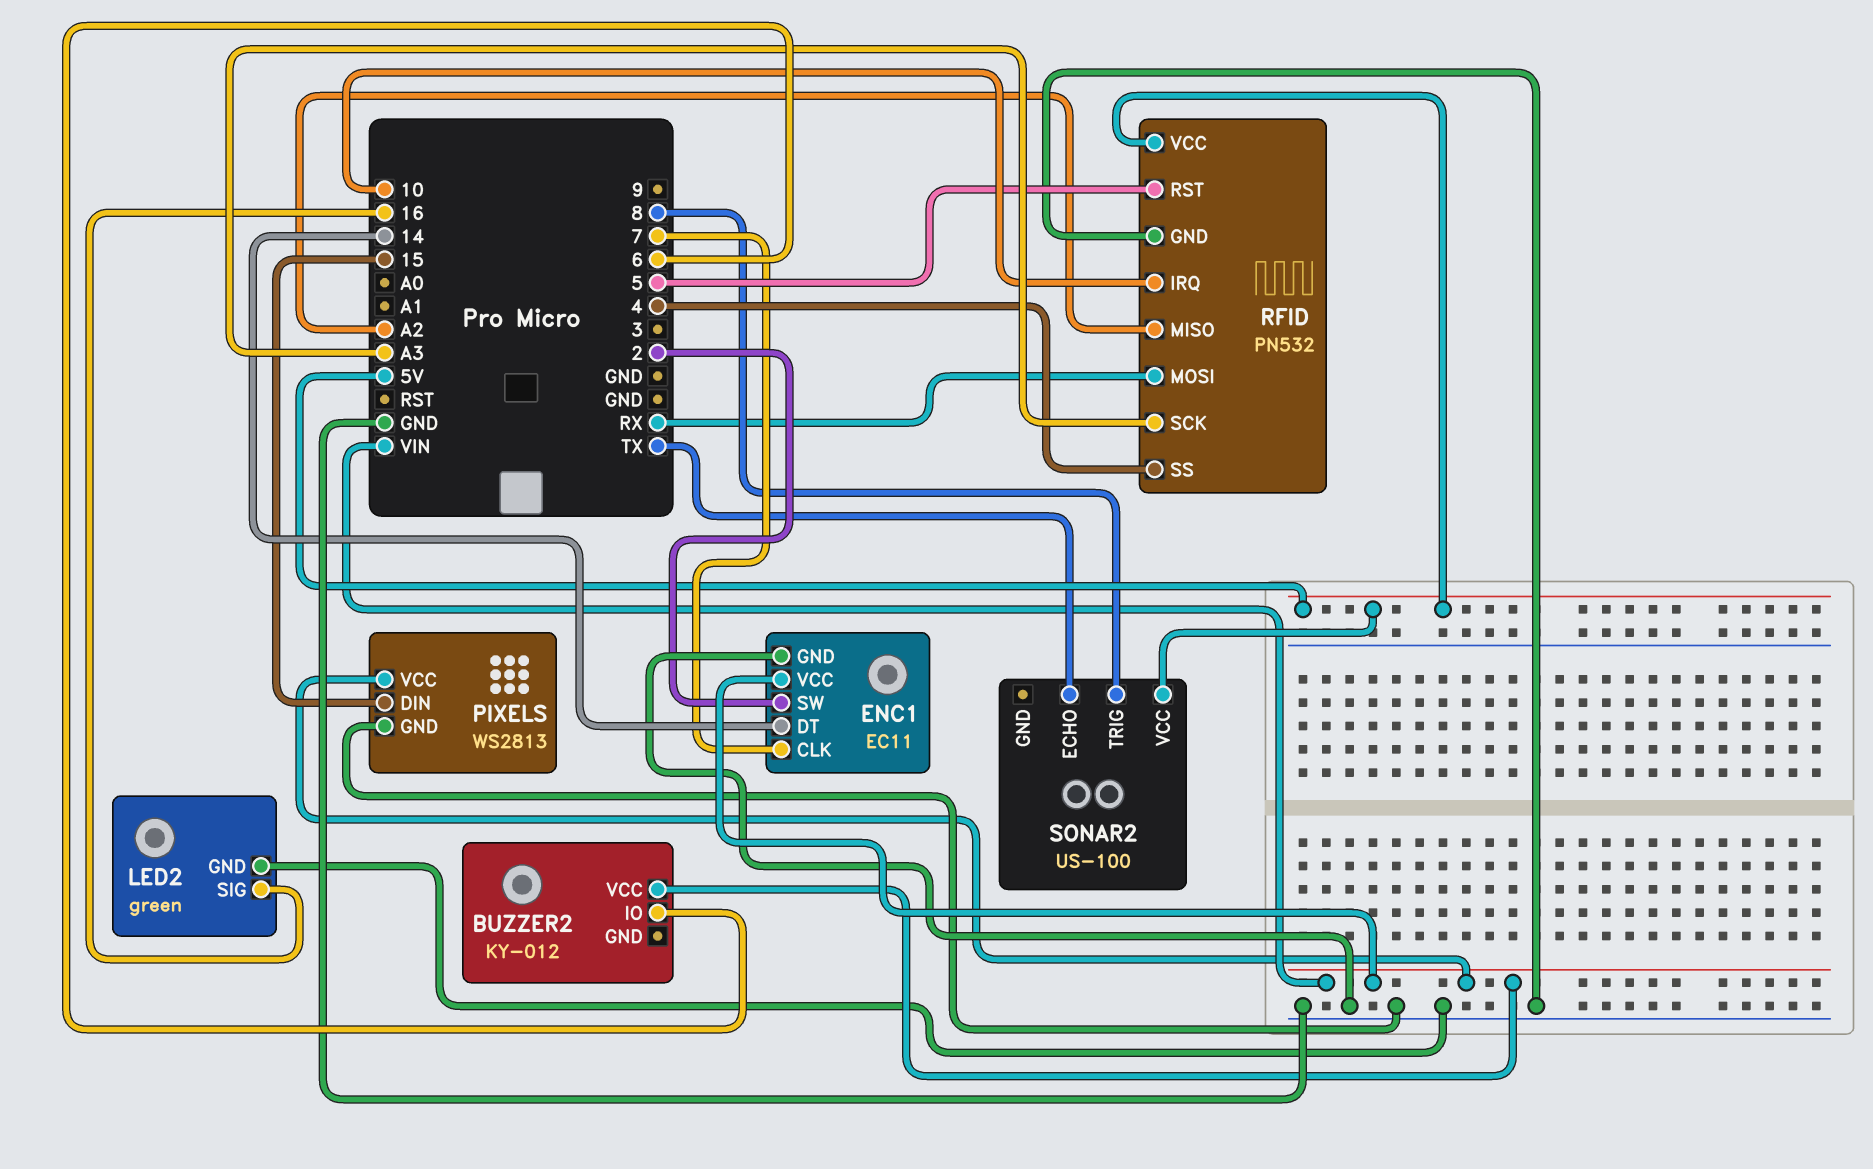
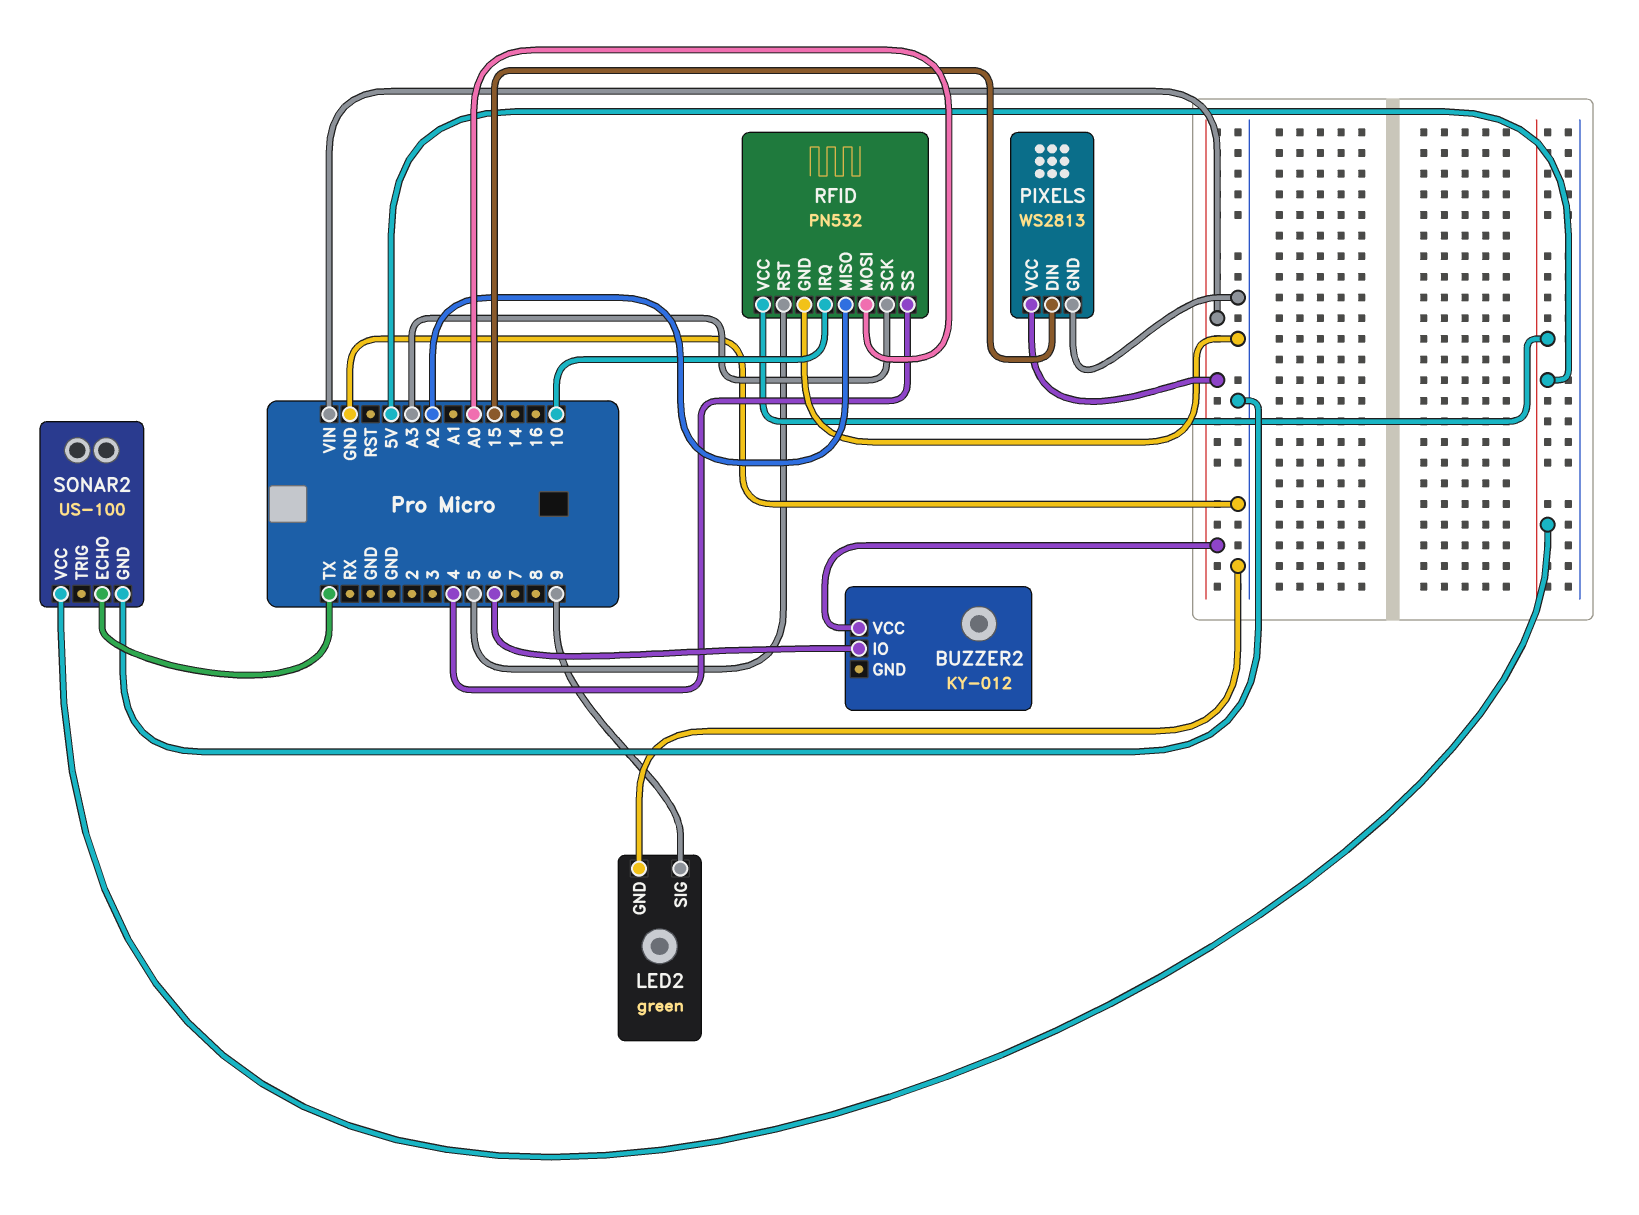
ENC1: EC11 -> none
ENC1 pin CLK: 7 -> none
ENC1 pin DT: 14 -> none
ENC1 pin GND: GND -> none
ENC1 pin SW: 2 -> none
ENC1 pin VCC: VIN -> none
LED2 pin SIG: 16 -> 9
RFID pin MOSI: RX -> A0
SONAR2 pin GND: none -> GND
SONAR2 pin TRIG: 8 -> none

